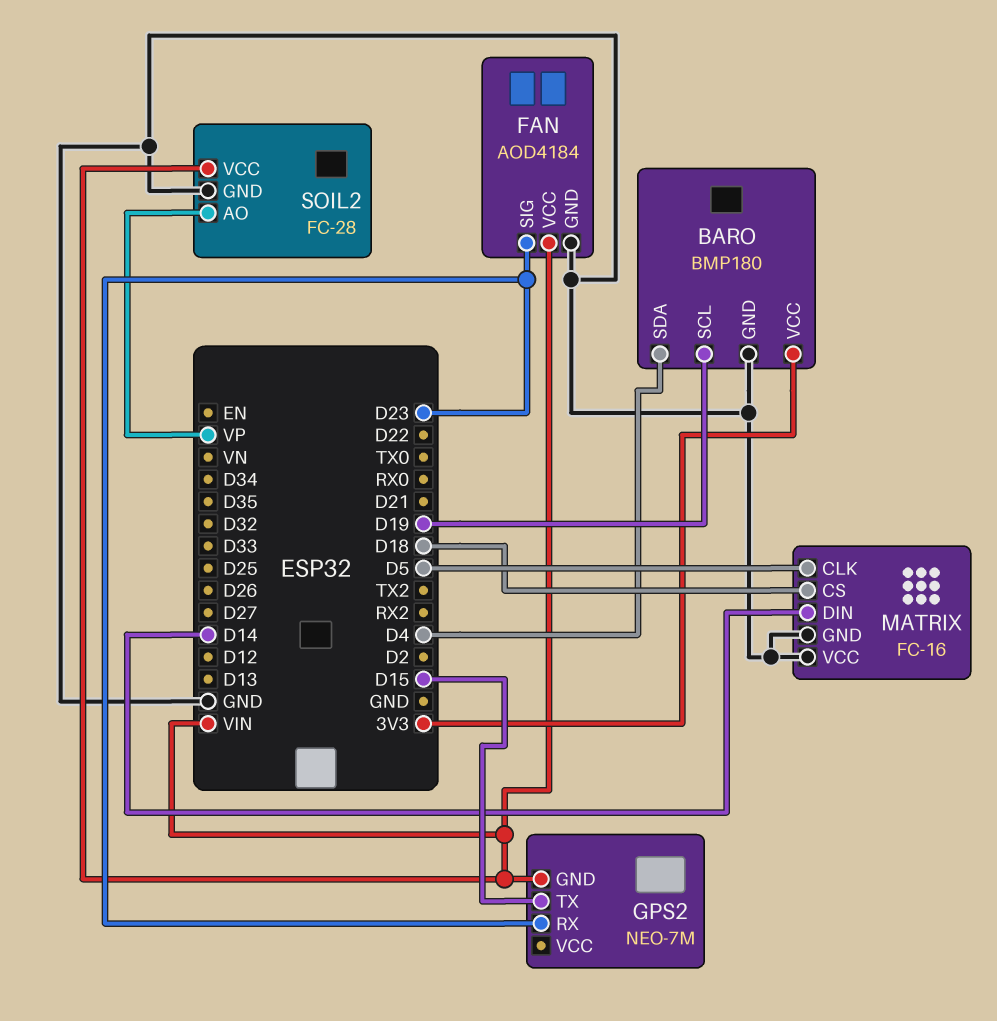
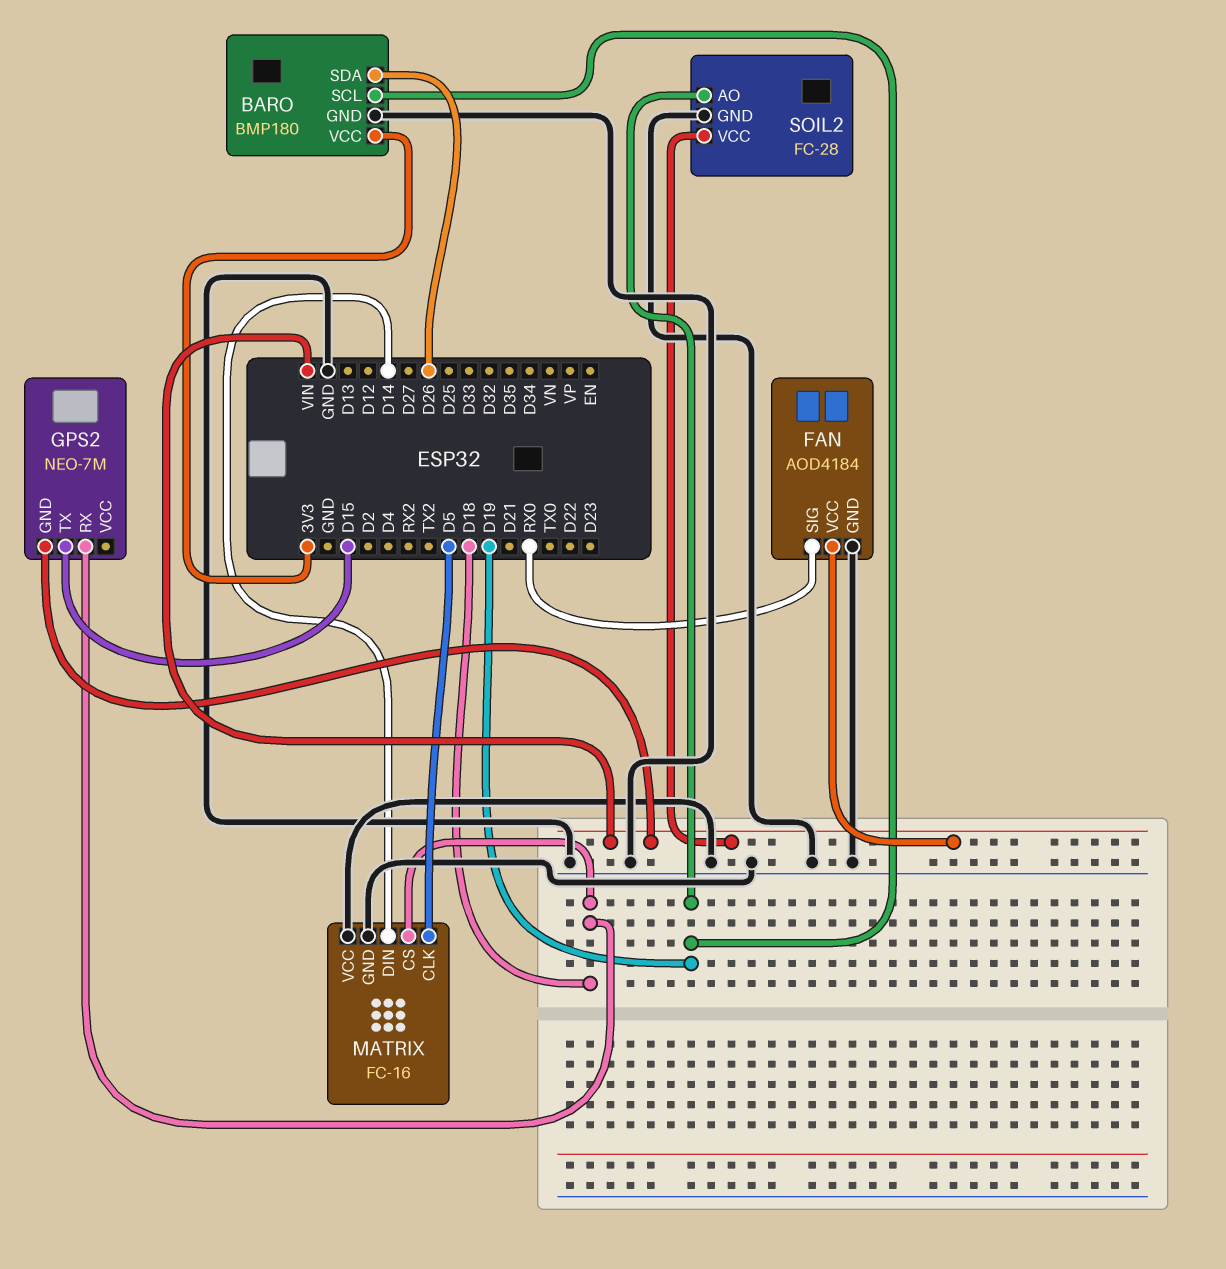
BARO pin SDA: D4 -> D26
FAN pin SIG: D23 -> RX0
GPS2 pin RX: D23 -> D18
SOIL2 pin AO: VP -> D19

